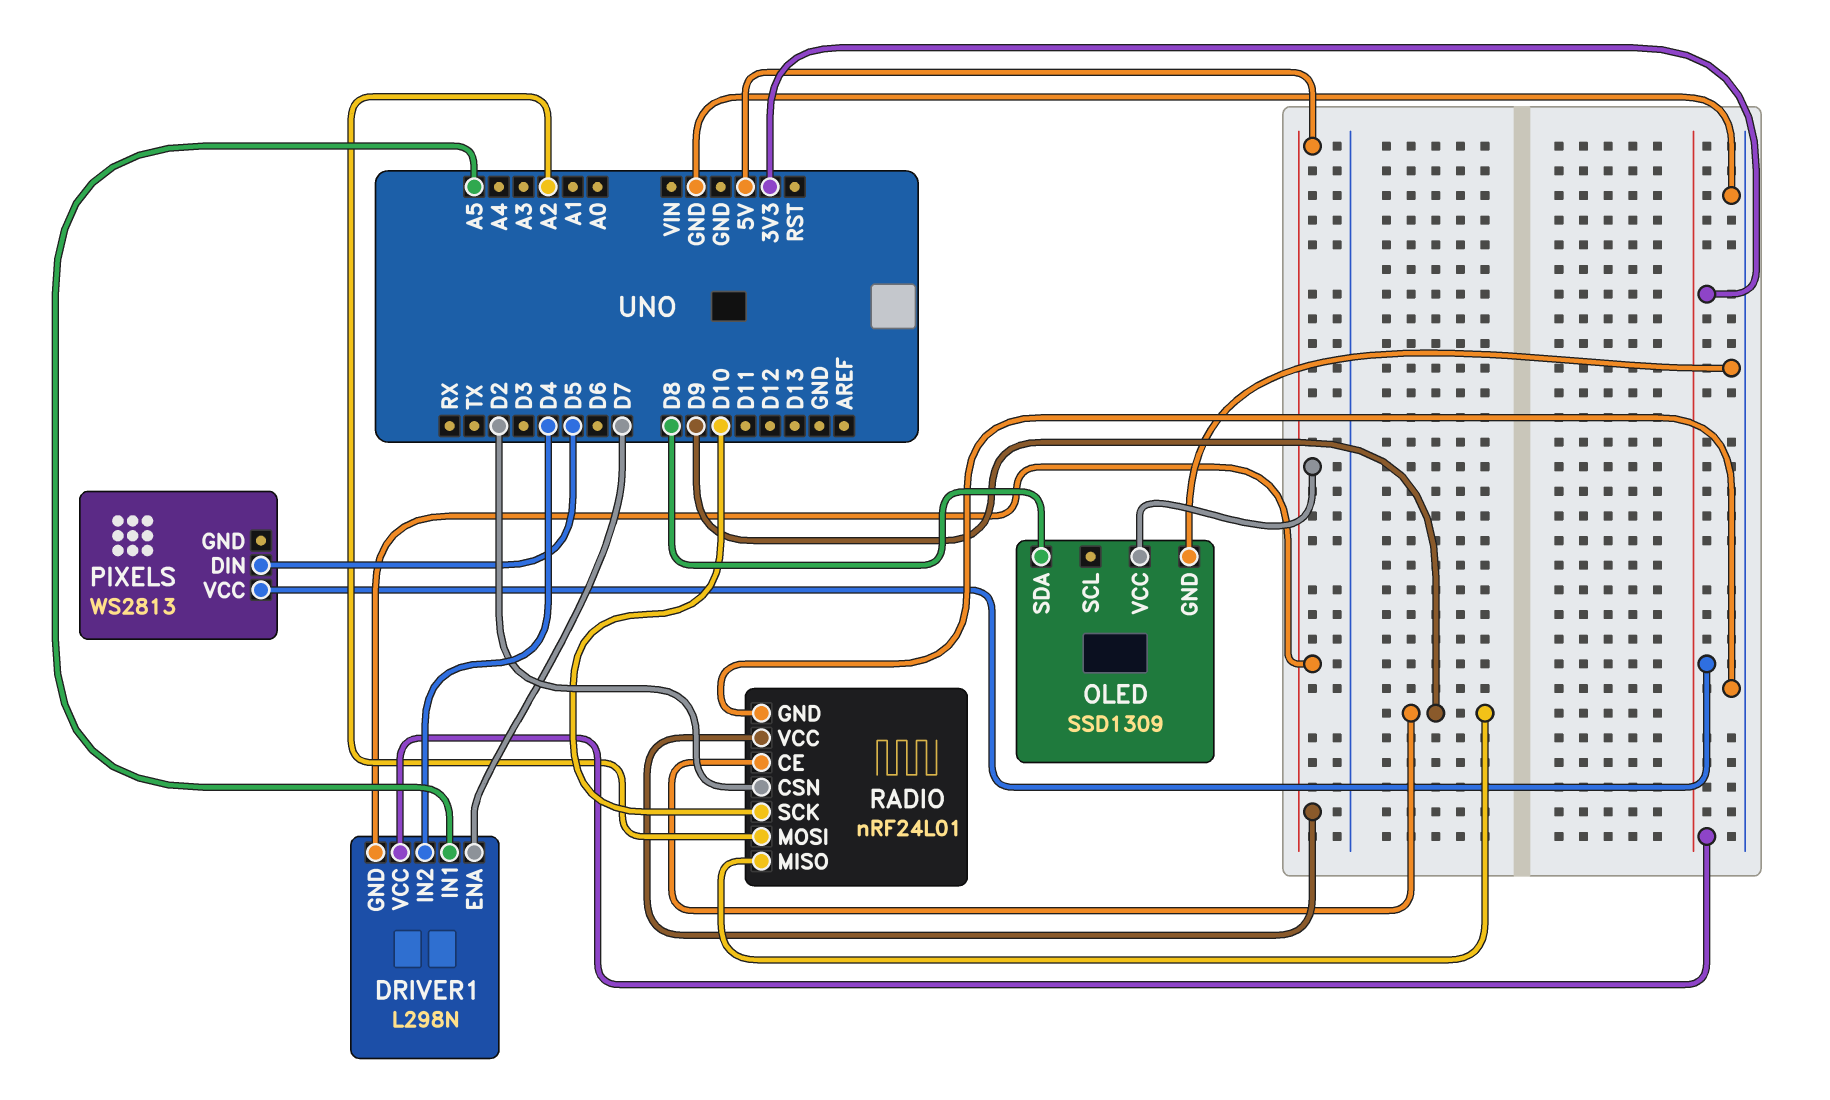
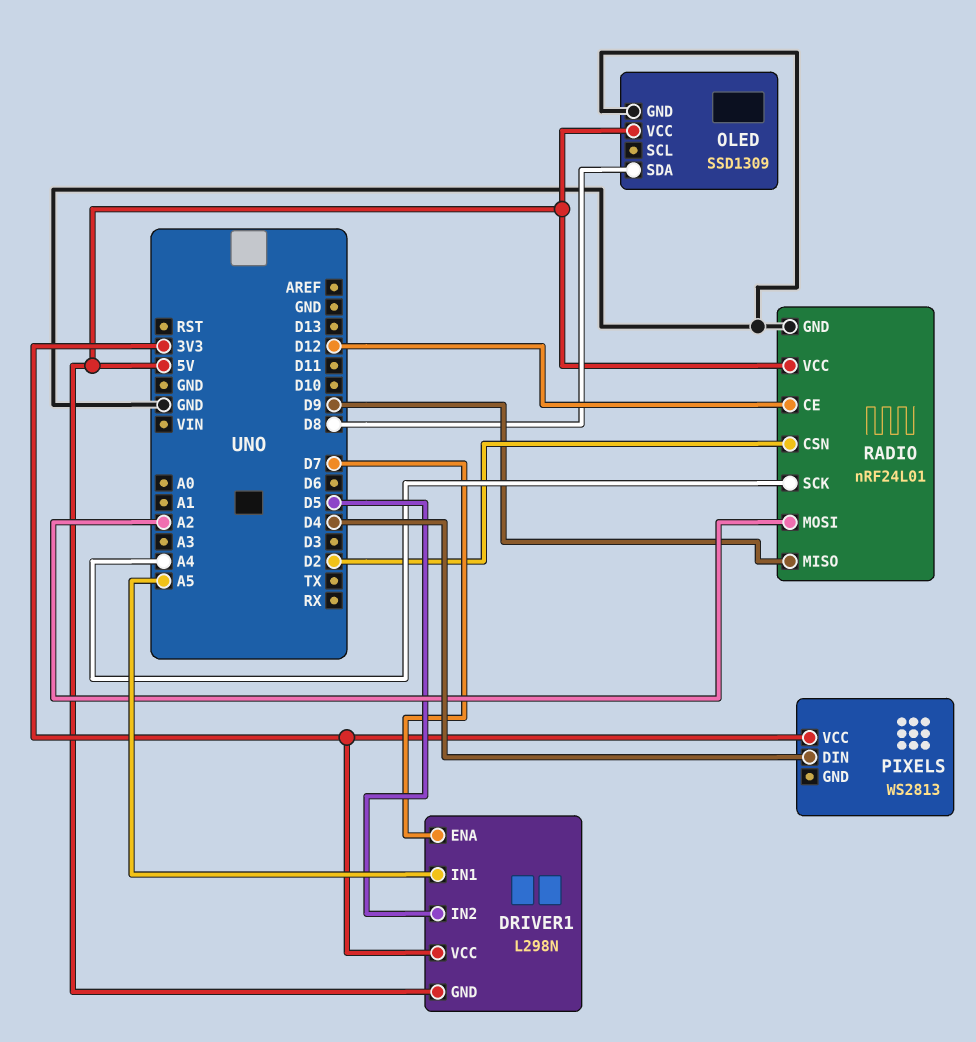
DRIVER1 pin IN2: D4 -> D5
PIXELS pin DIN: D5 -> D4
RADIO pin CE: D9 -> D12
RADIO pin SCK: D10 -> A4

